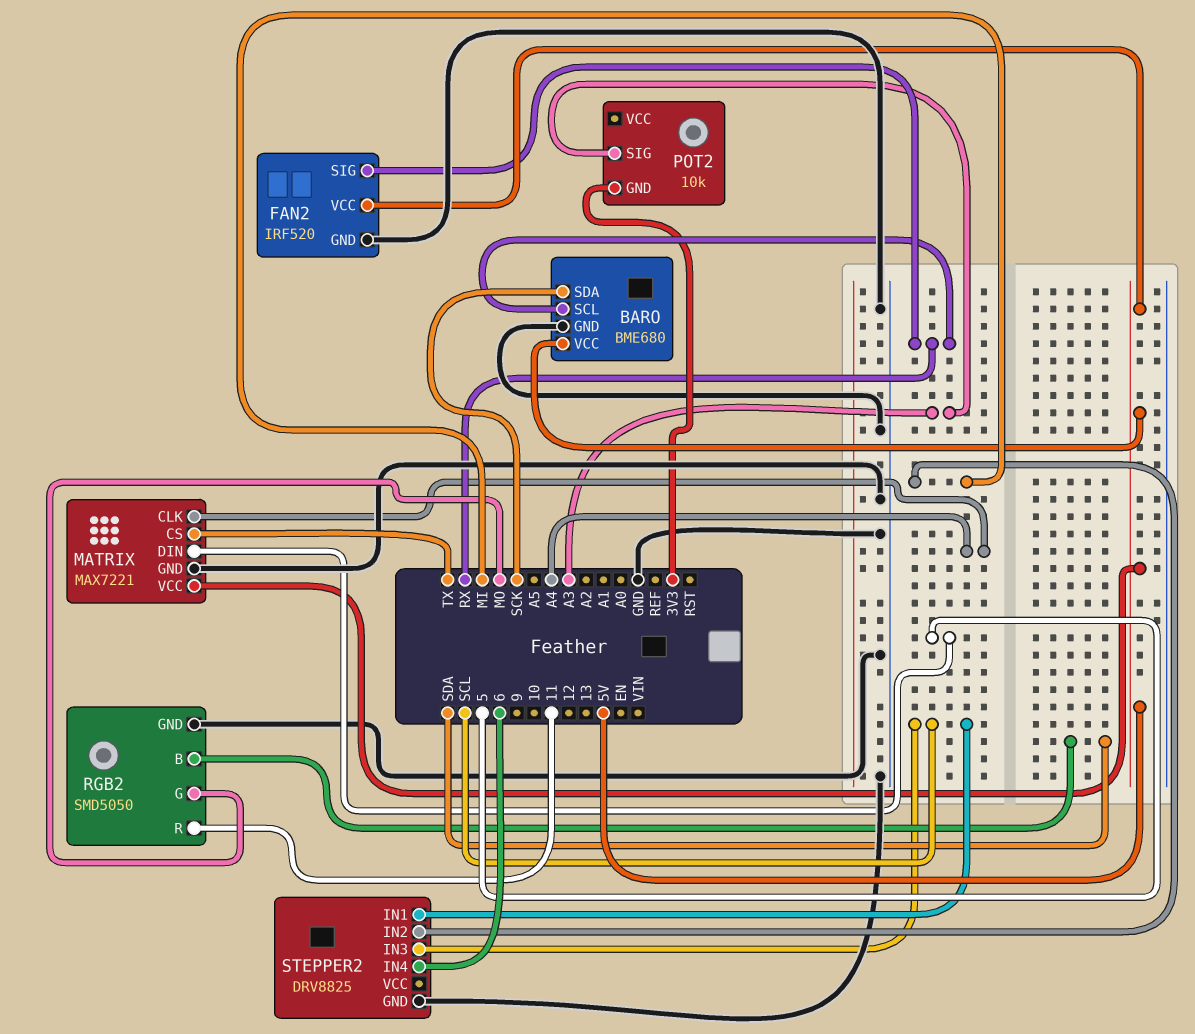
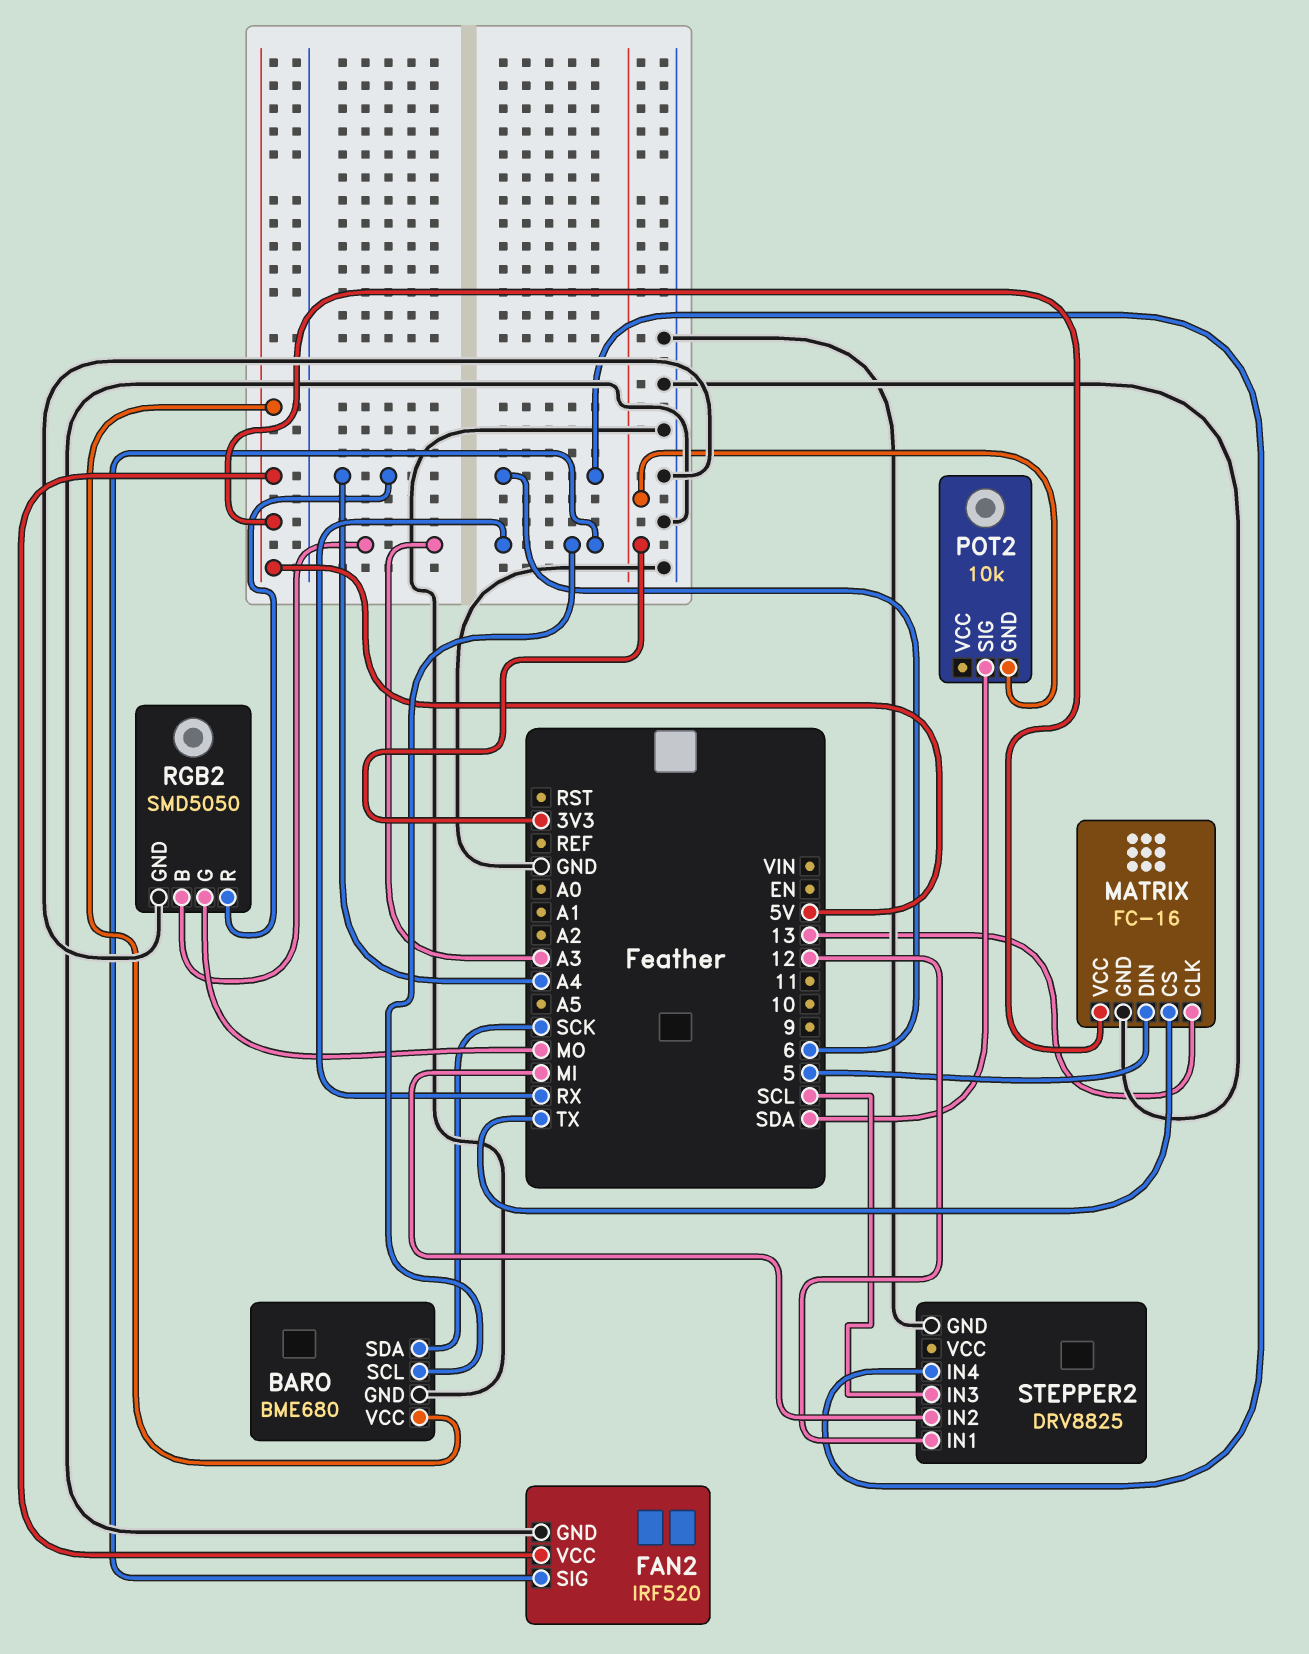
MATRIX: MAX7221 -> FC-16
MATRIX pin CLK: A4 -> 13
POT2 pin SIG: A3 -> SDA
RGB2 pin B: SDA -> A3
RGB2 pin R: 11 -> A4
STEPPER2 pin IN1: SCL -> 12

